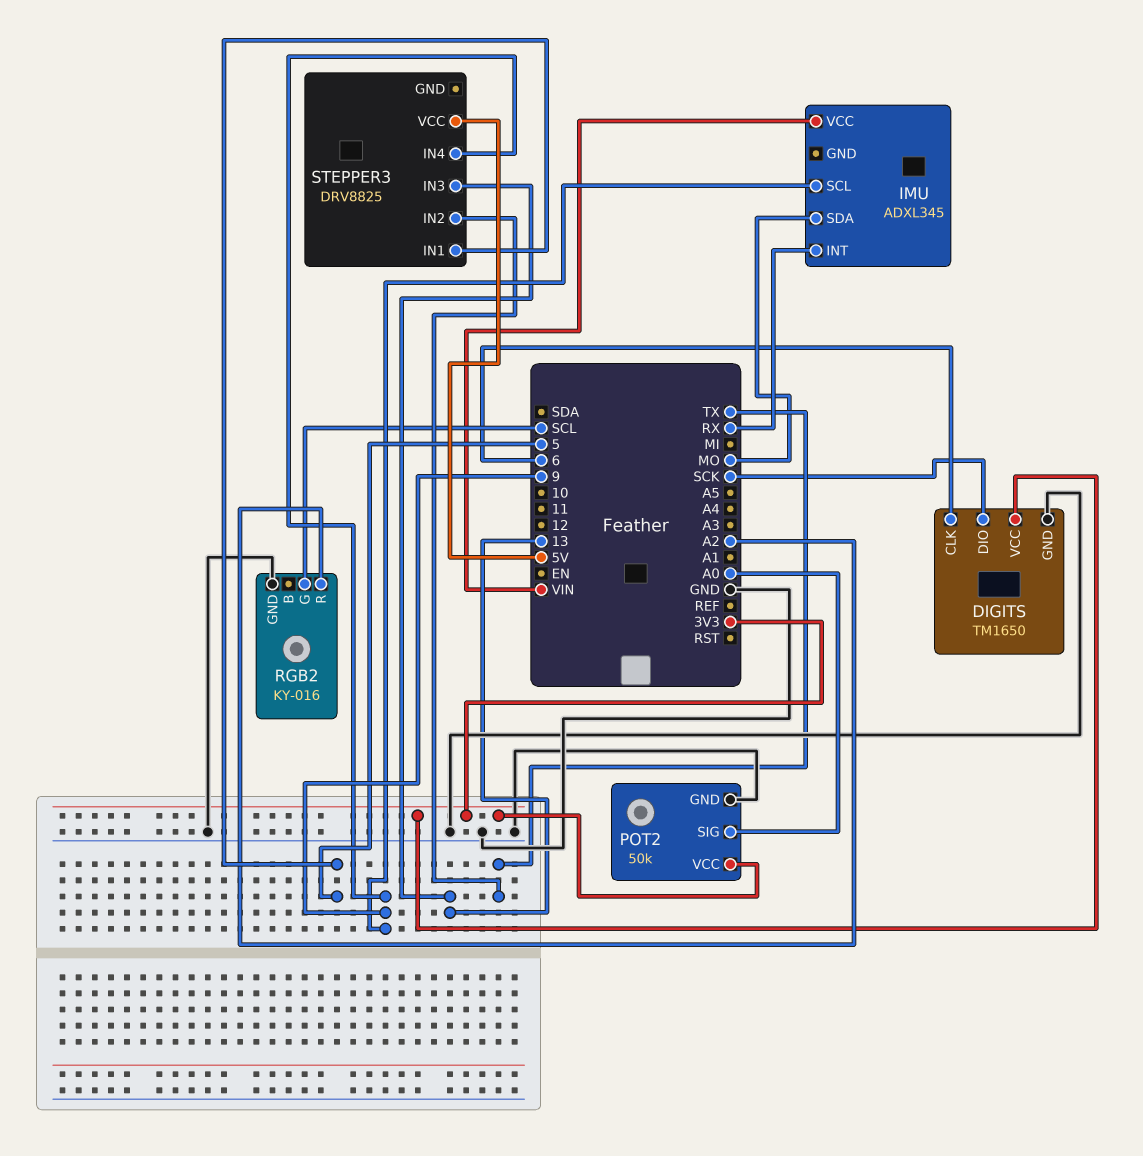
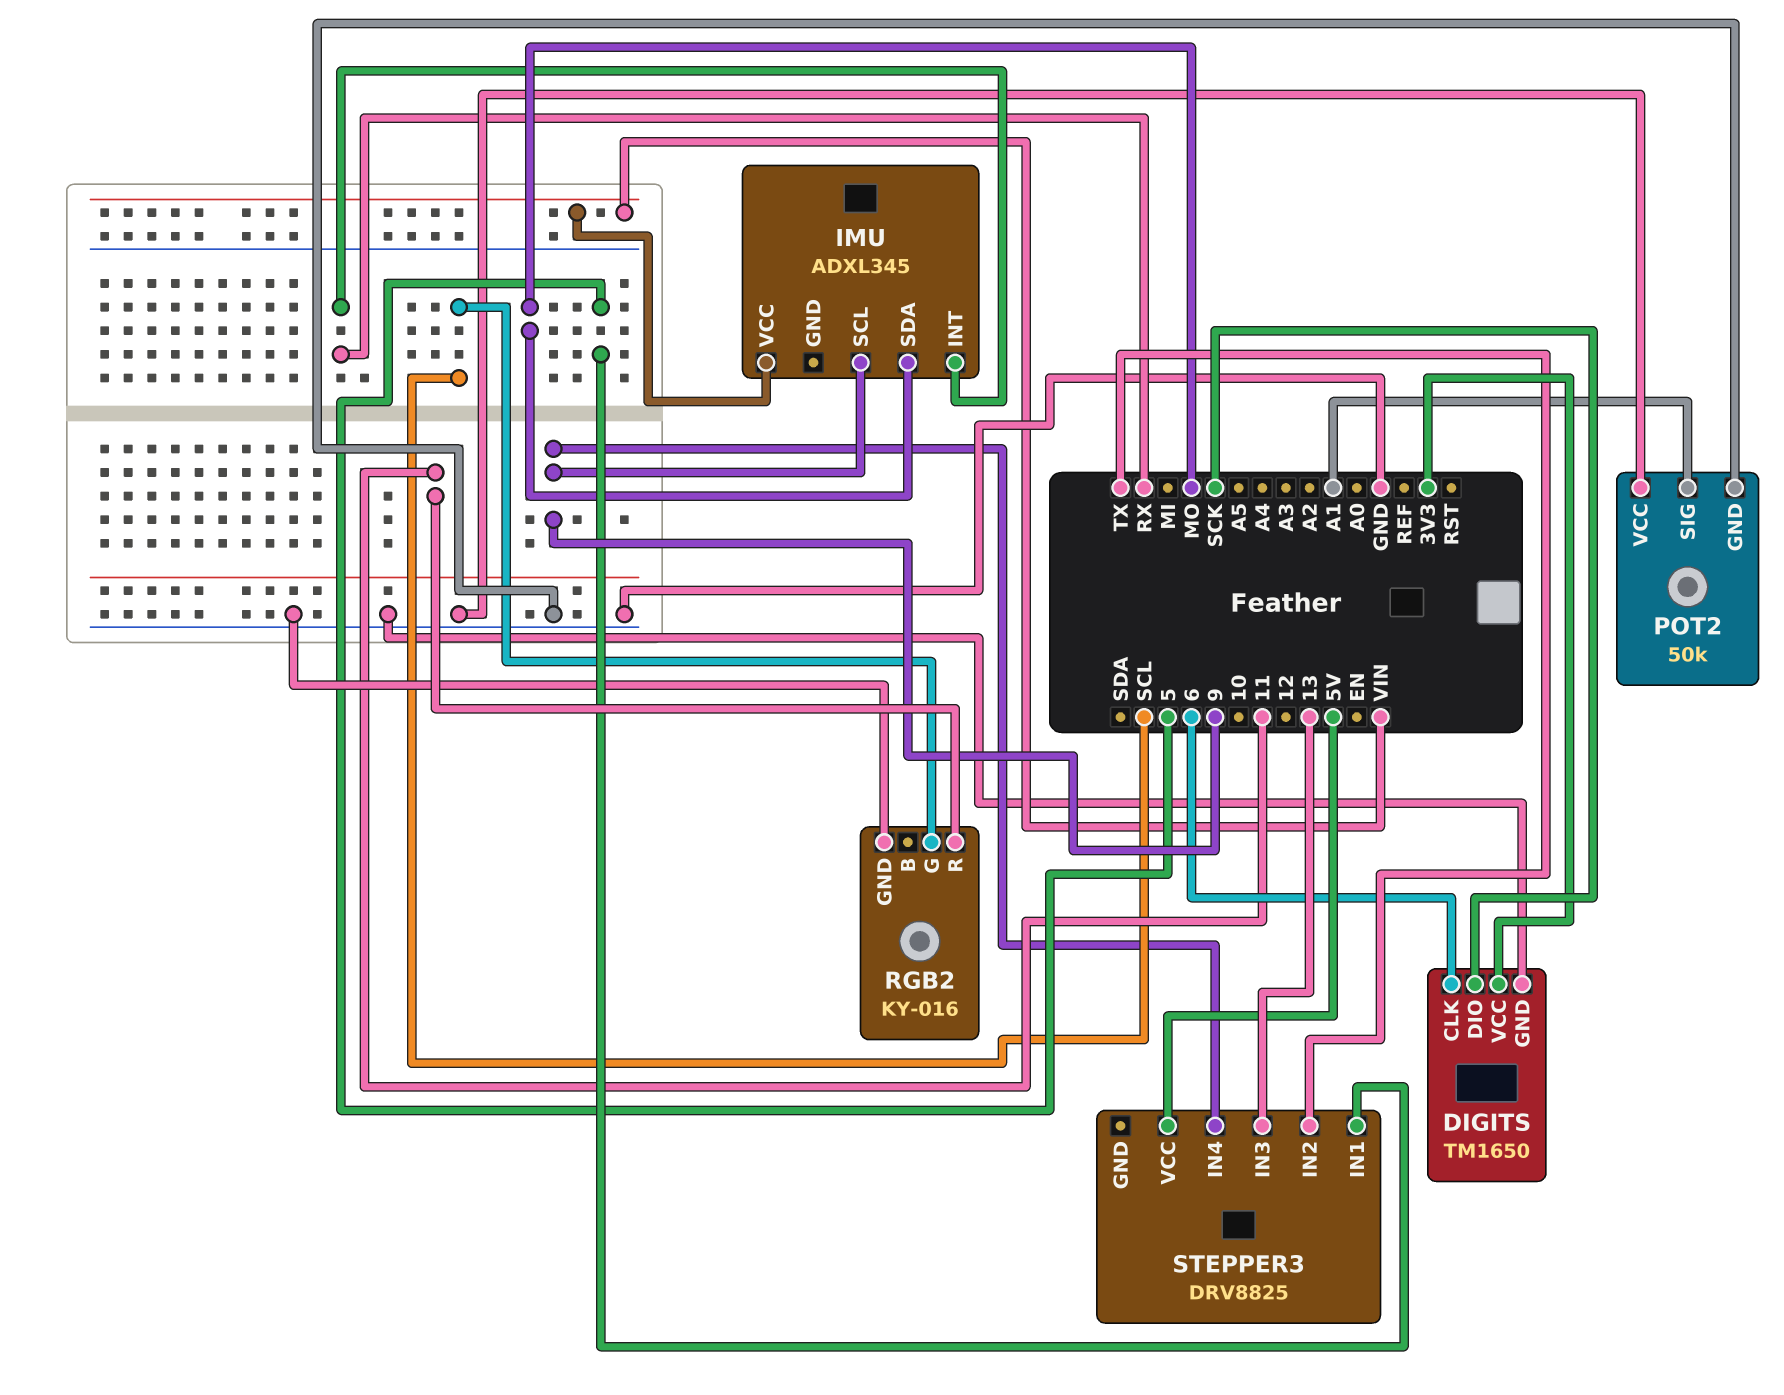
POT2 pin SIG: A0 -> A1
POT2 pin VCC: 3V3 -> GND
RGB2 pin R: A2 -> 11

